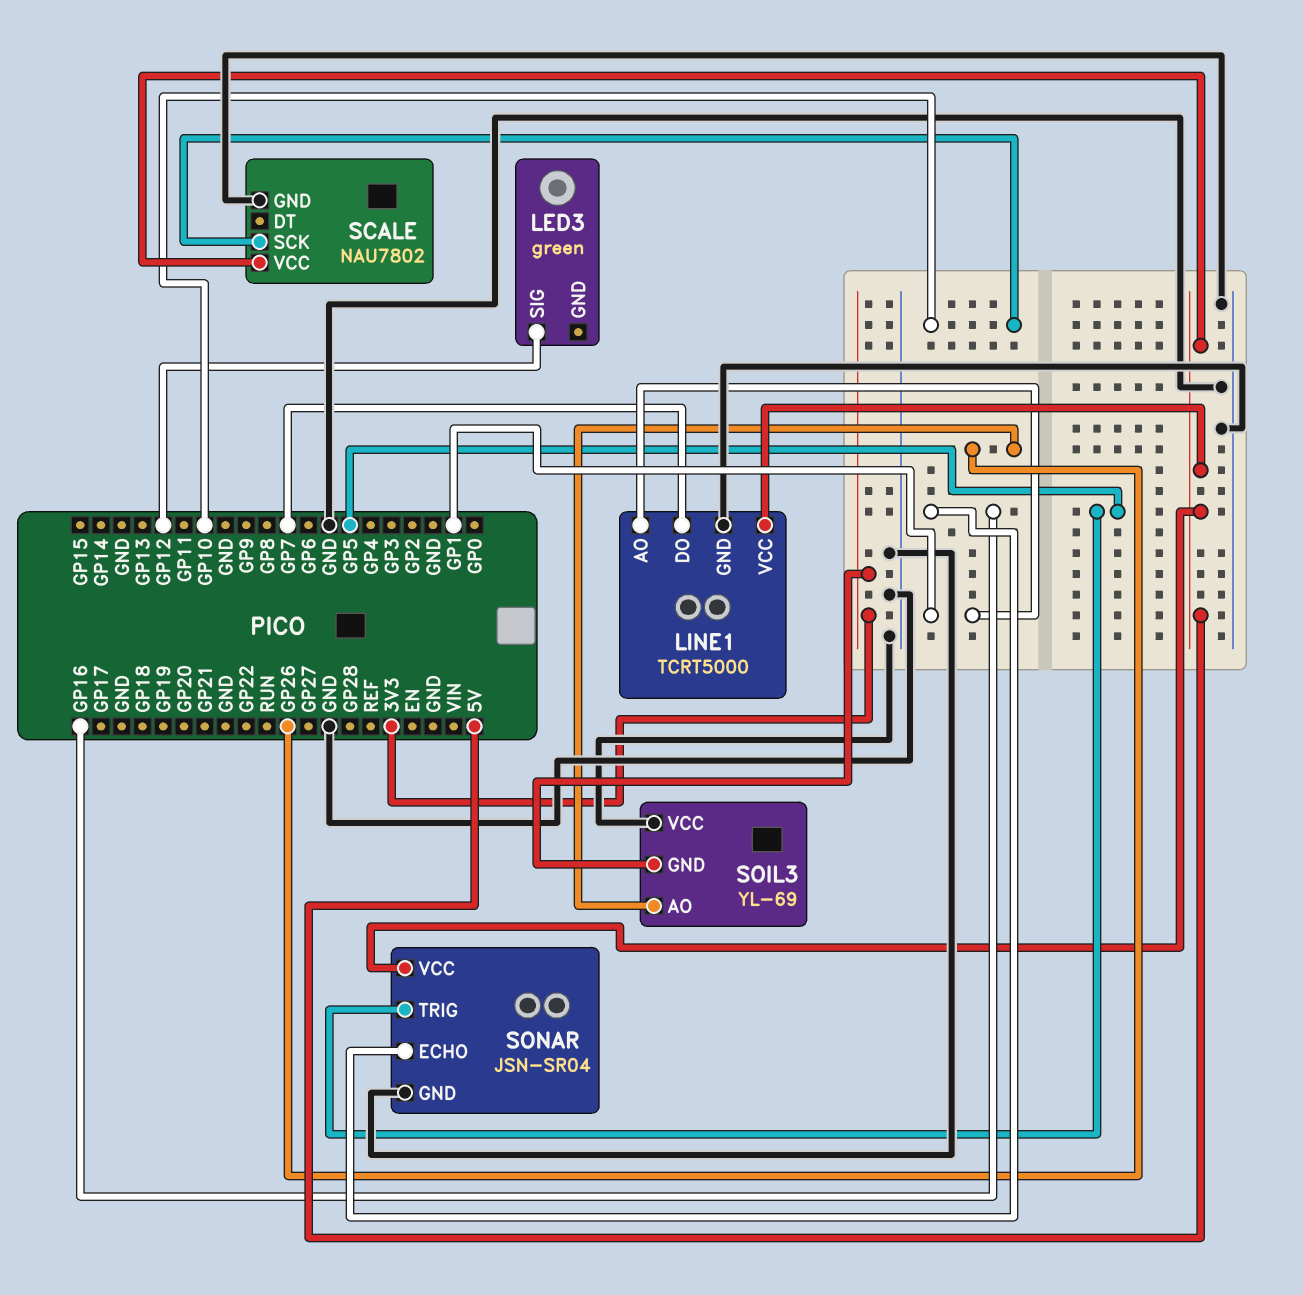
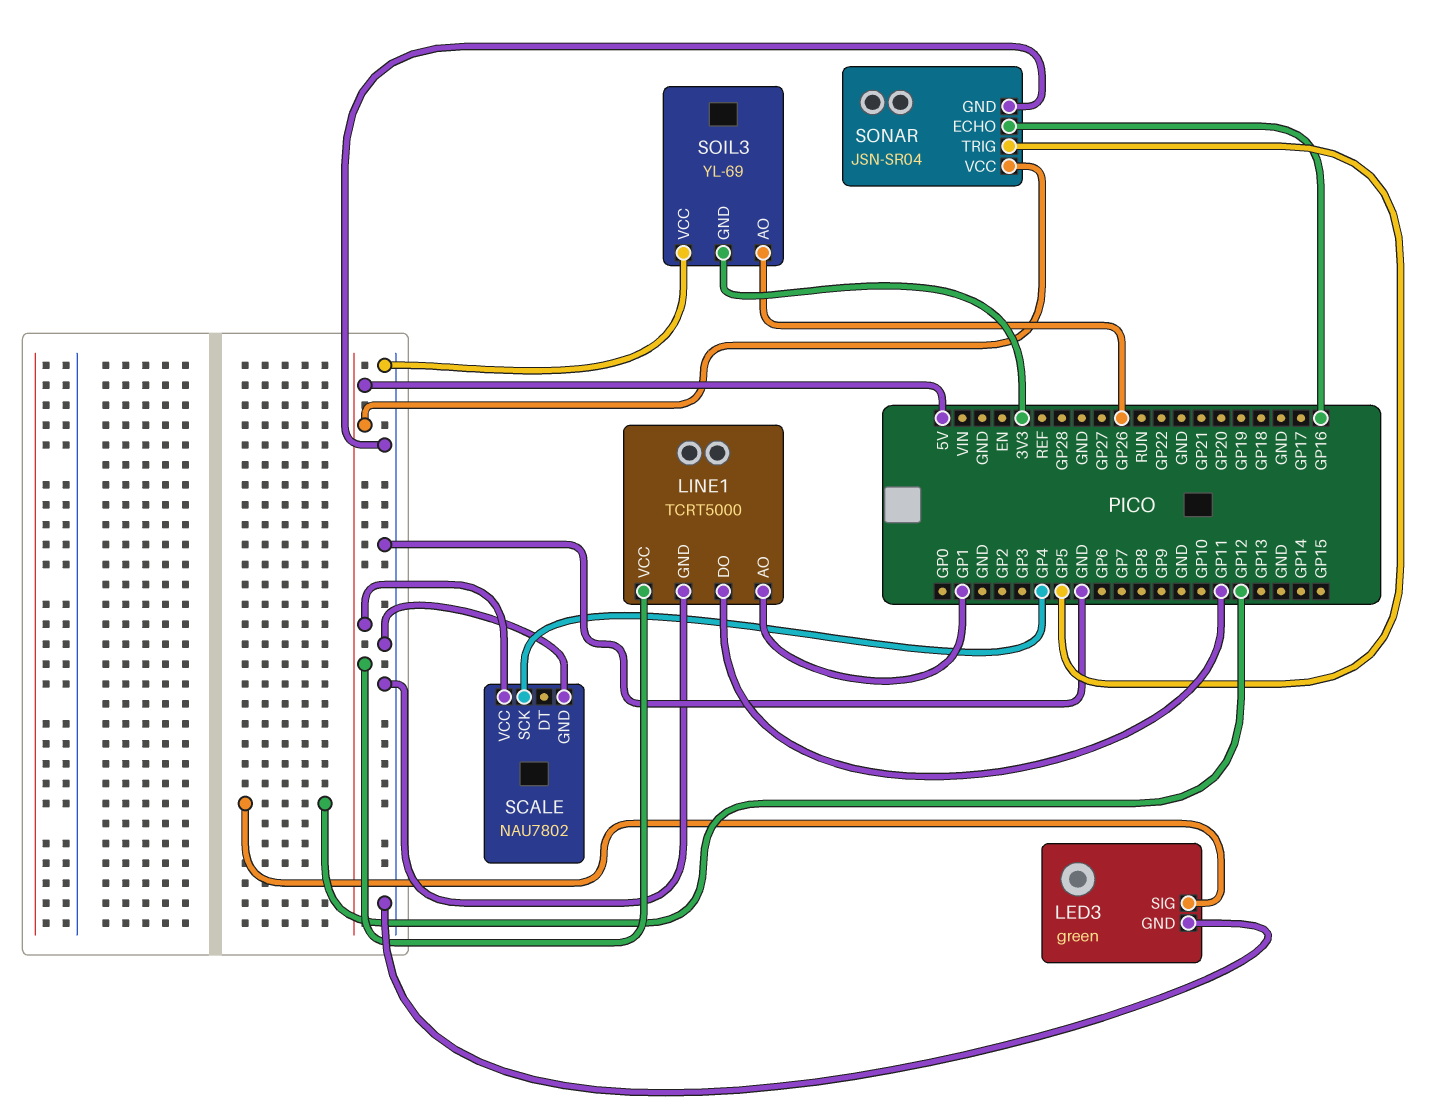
LED3 pin GND: none -> GND
LINE1 pin DO: GP7 -> GP11
SCALE pin SCK: GP10 -> GP4

